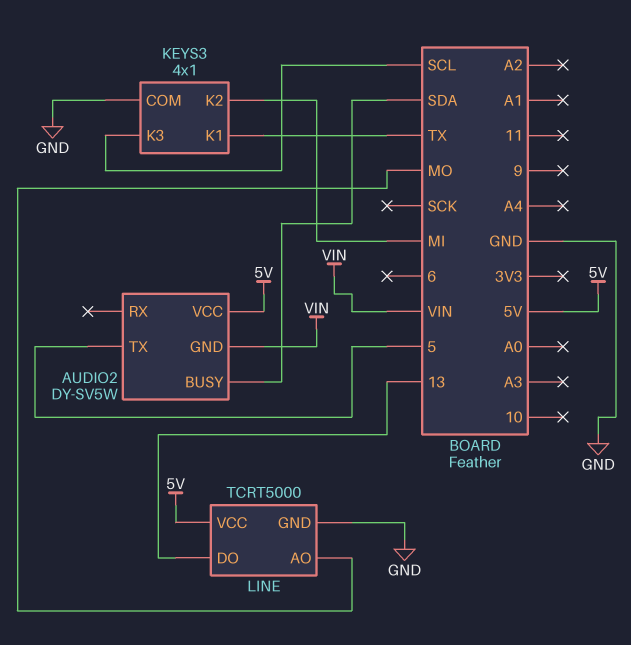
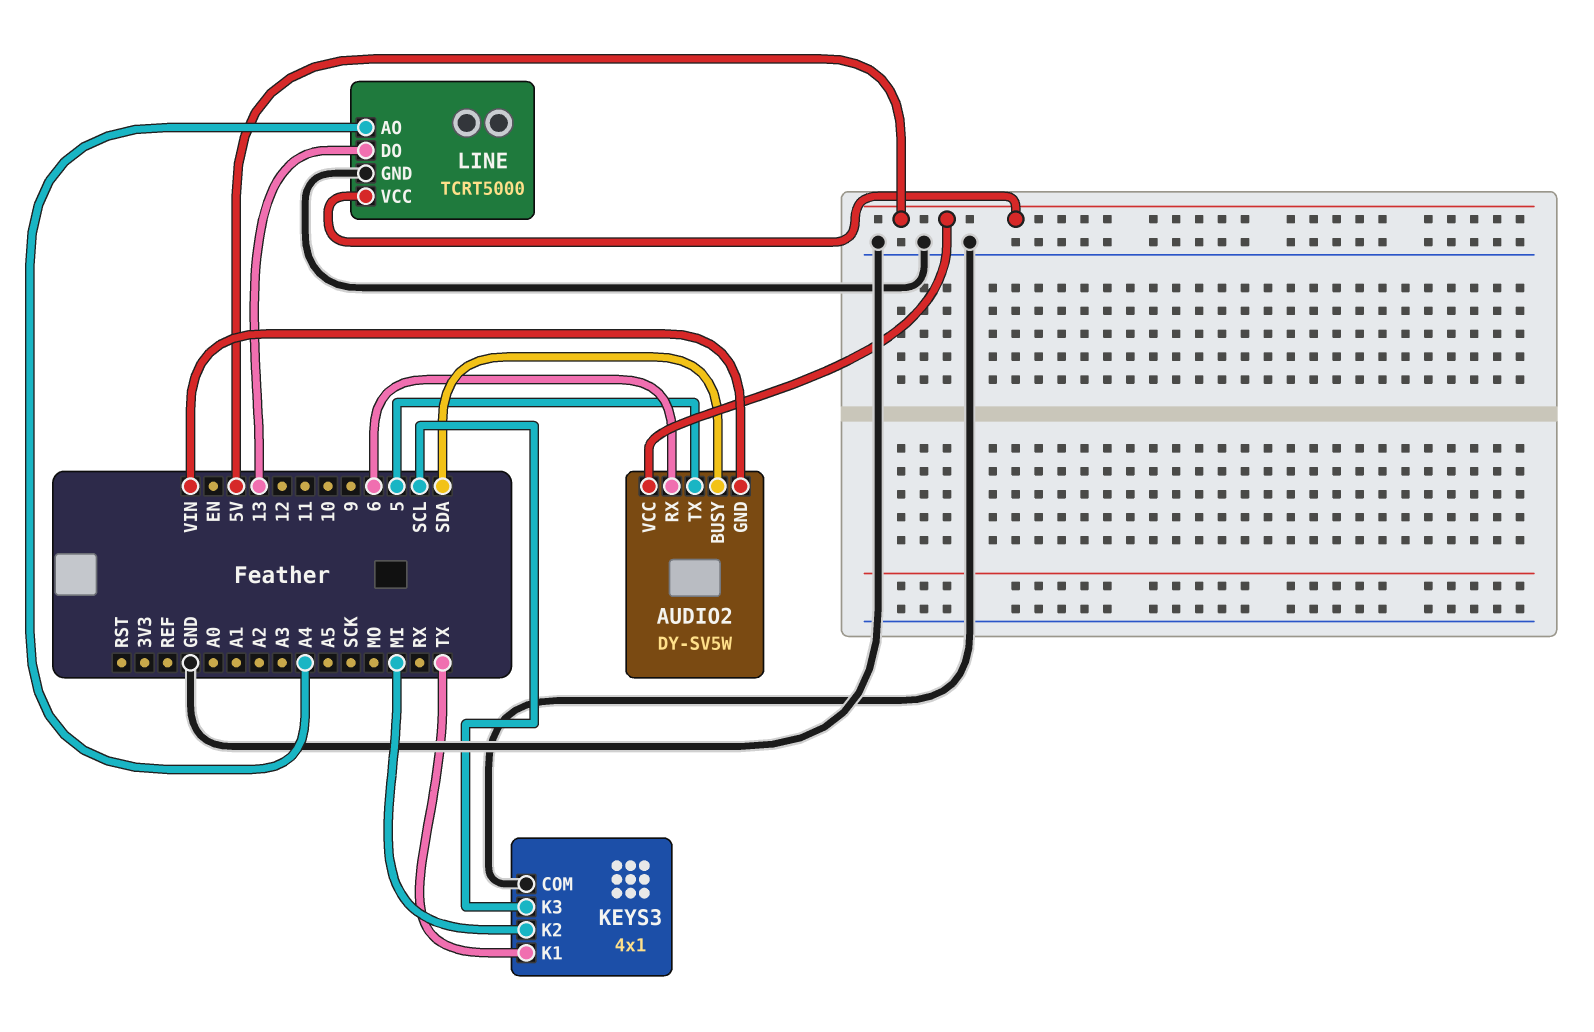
AUDIO2 pin RX: none -> 6
LINE pin AO: MO -> A4

